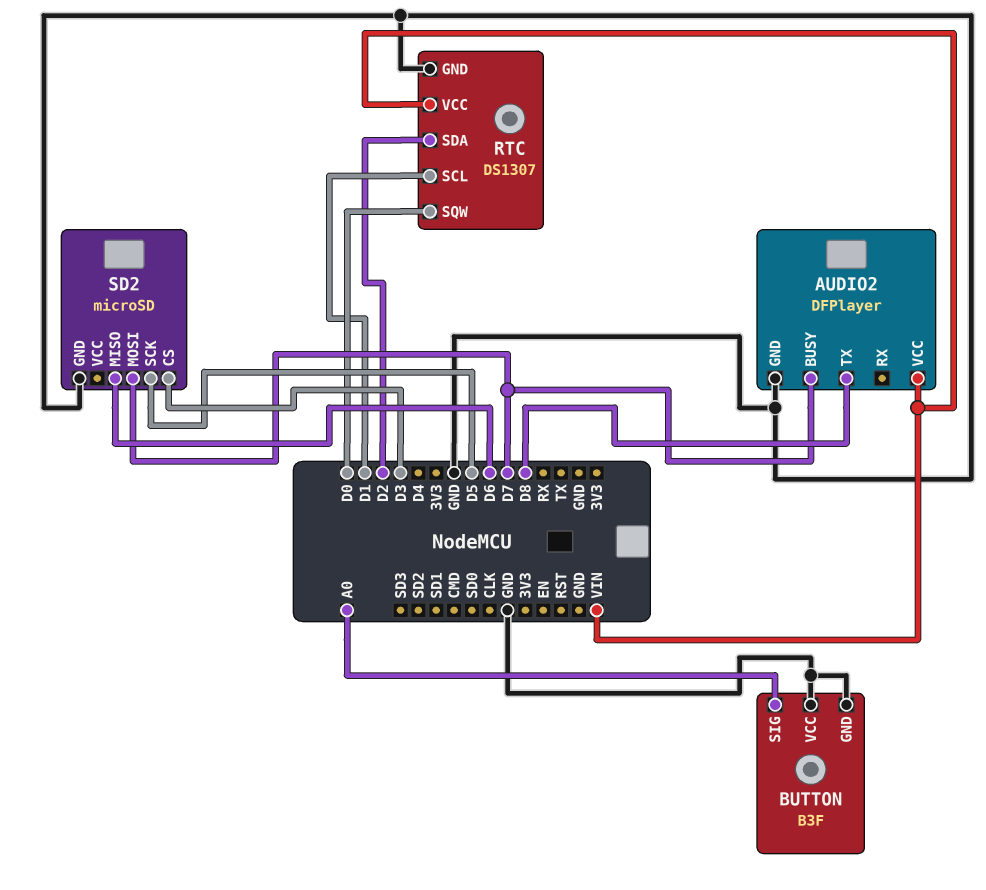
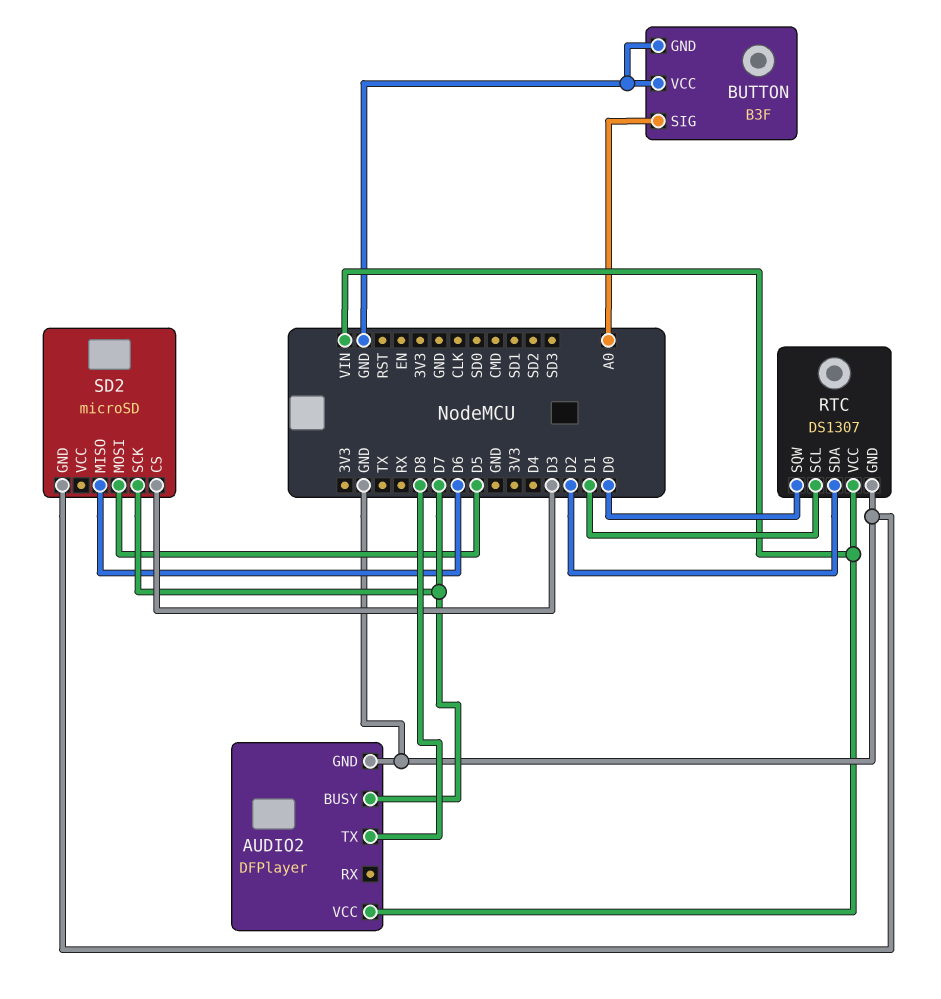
SD2 pin MOSI: D7 -> D5
SD2 pin SCK: D5 -> D7

